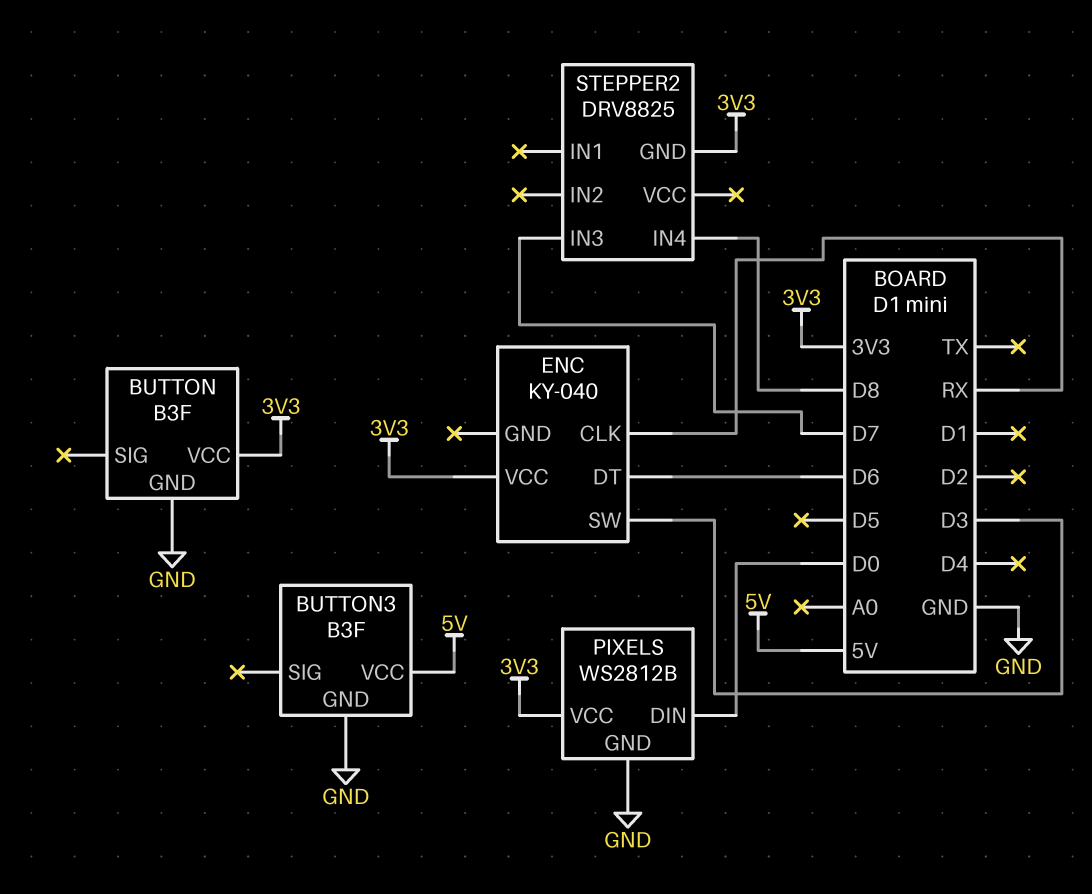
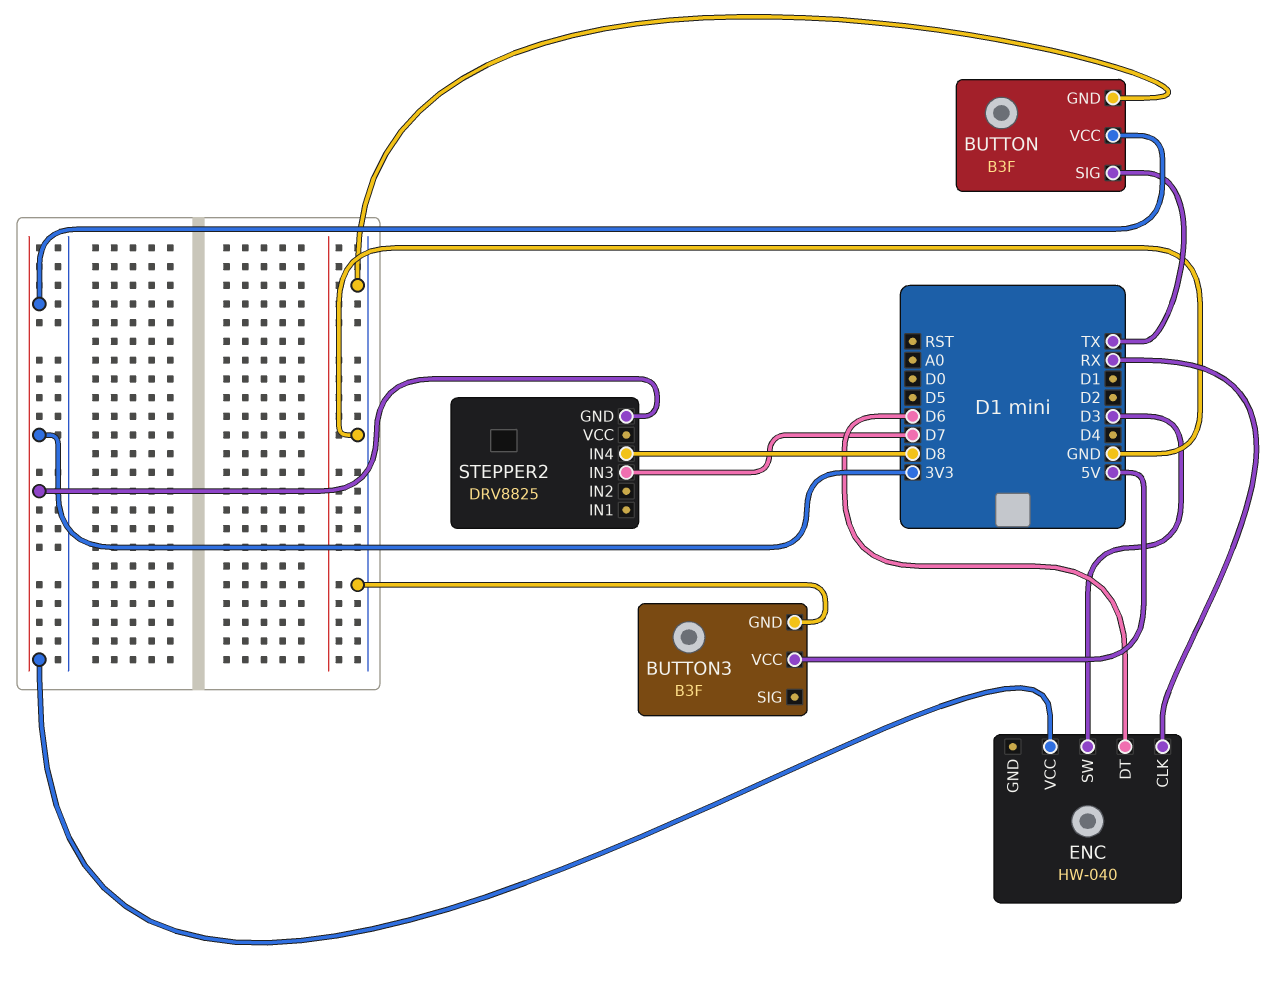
BUTTON pin SIG: none -> TX
ENC: KY-040 -> HW-040
PIXELS: WS2812B -> none
PIXELS pin DIN: D0 -> none
PIXELS pin GND: GND -> none
PIXELS pin VCC: 3V3 -> none

